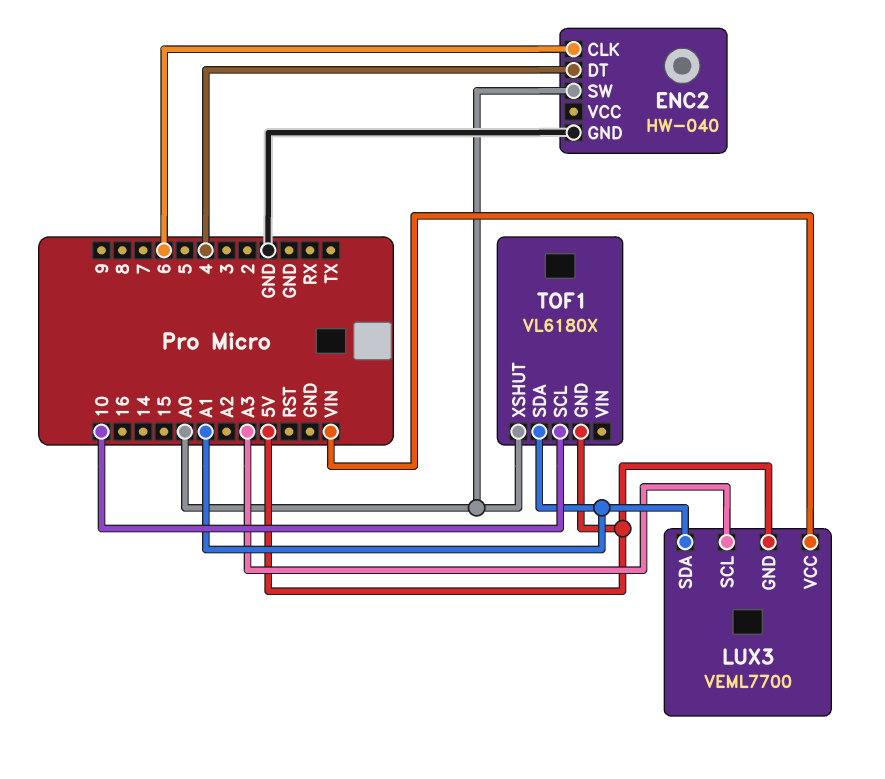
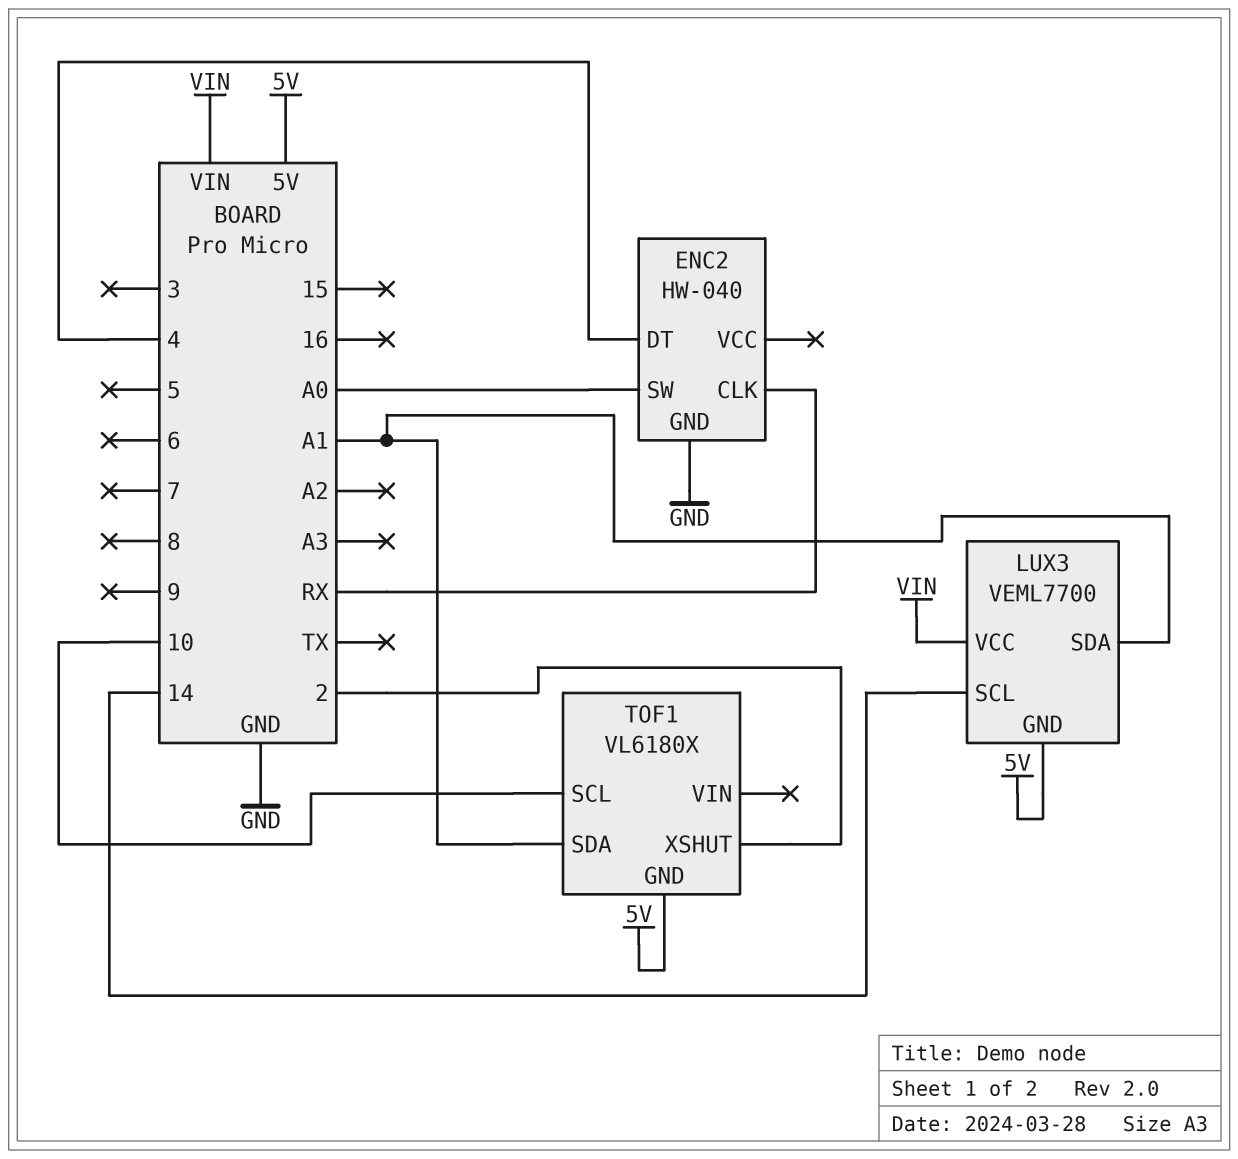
ENC2 pin CLK: 6 -> RX
LUX3 pin SCL: A3 -> 14
TOF1 pin XSHUT: A0 -> 2

